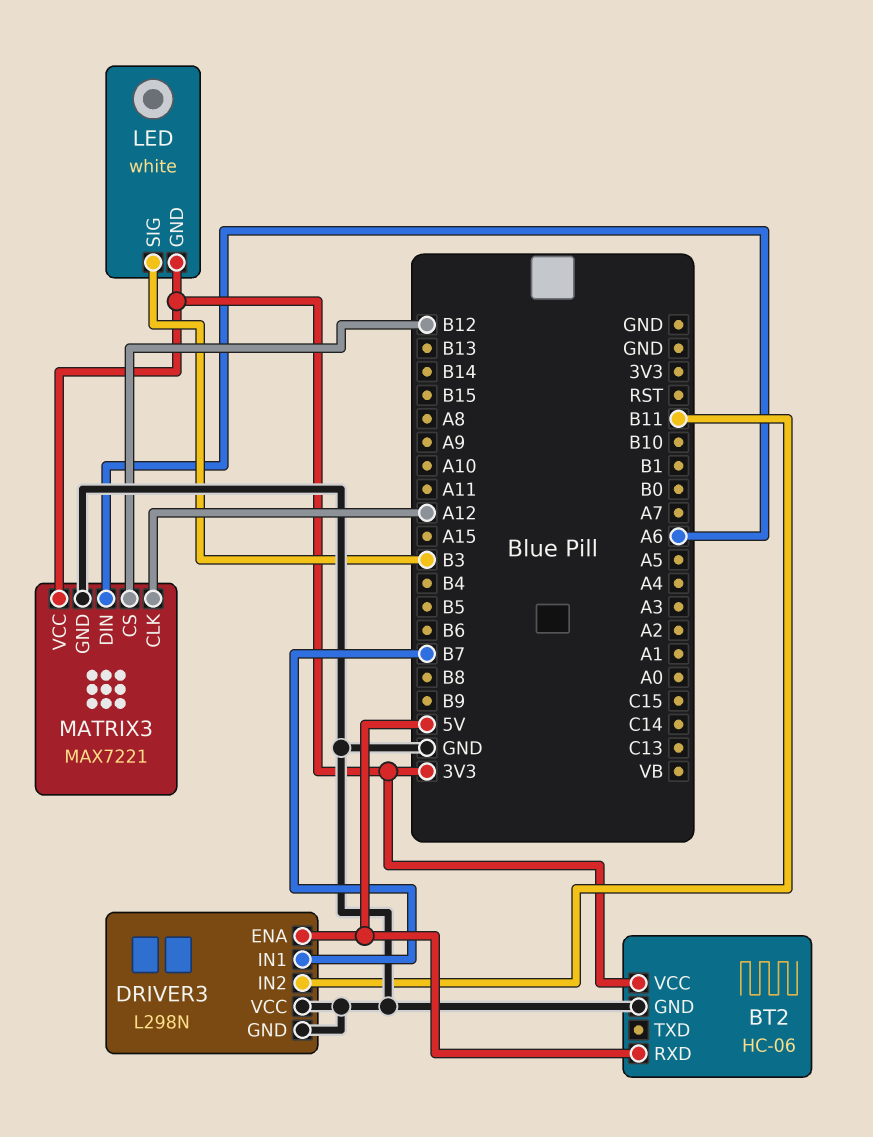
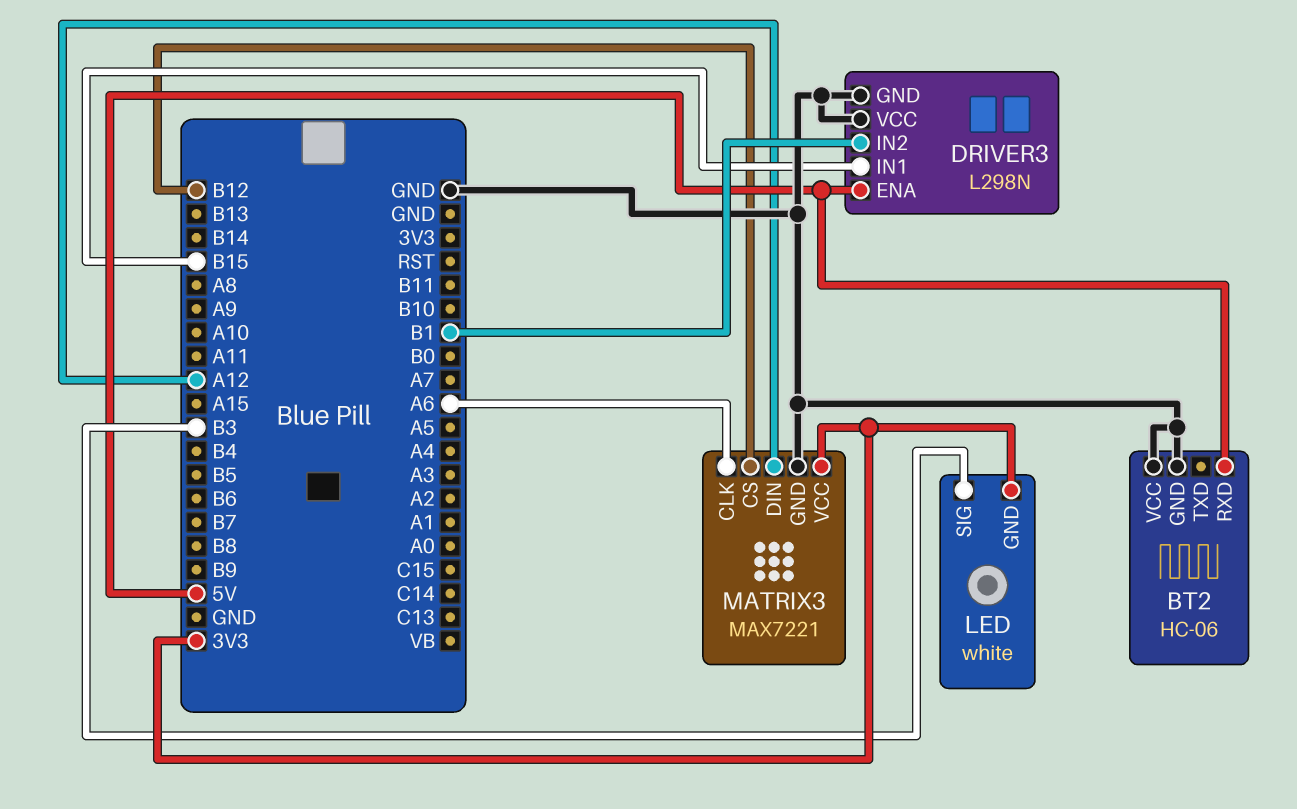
BT2 pin VCC: 3V3 -> GND
DRIVER3 pin IN1: B7 -> B15
DRIVER3 pin IN2: B11 -> B1
MATRIX3 pin CLK: A12 -> A6
MATRIX3 pin DIN: A6 -> A12

